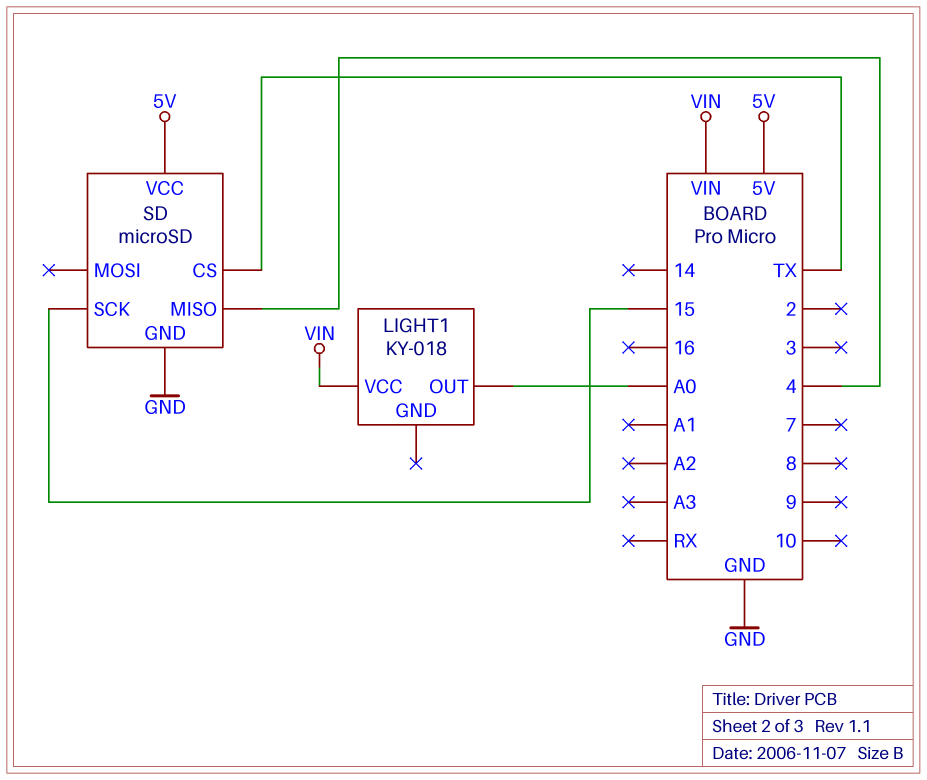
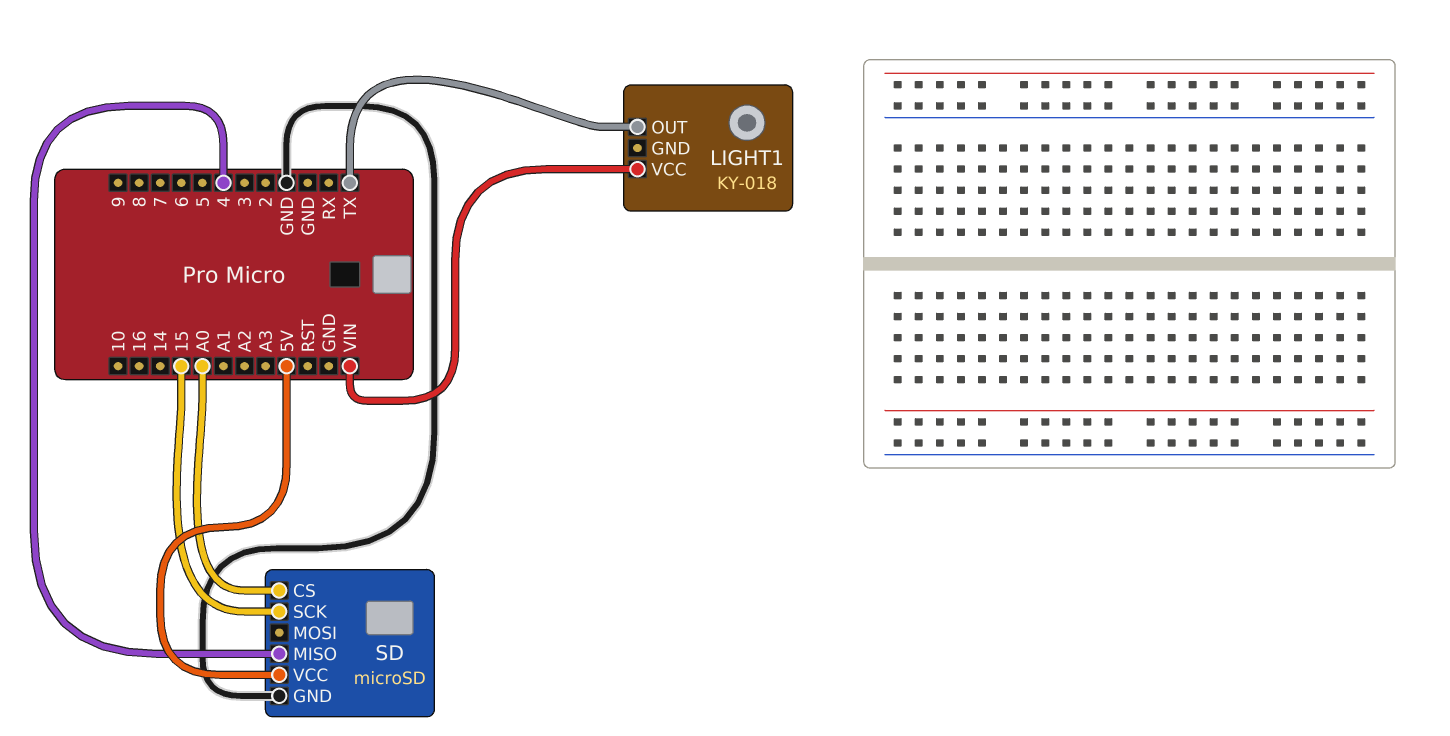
LIGHT1 pin OUT: A0 -> TX
SD pin CS: TX -> A0

